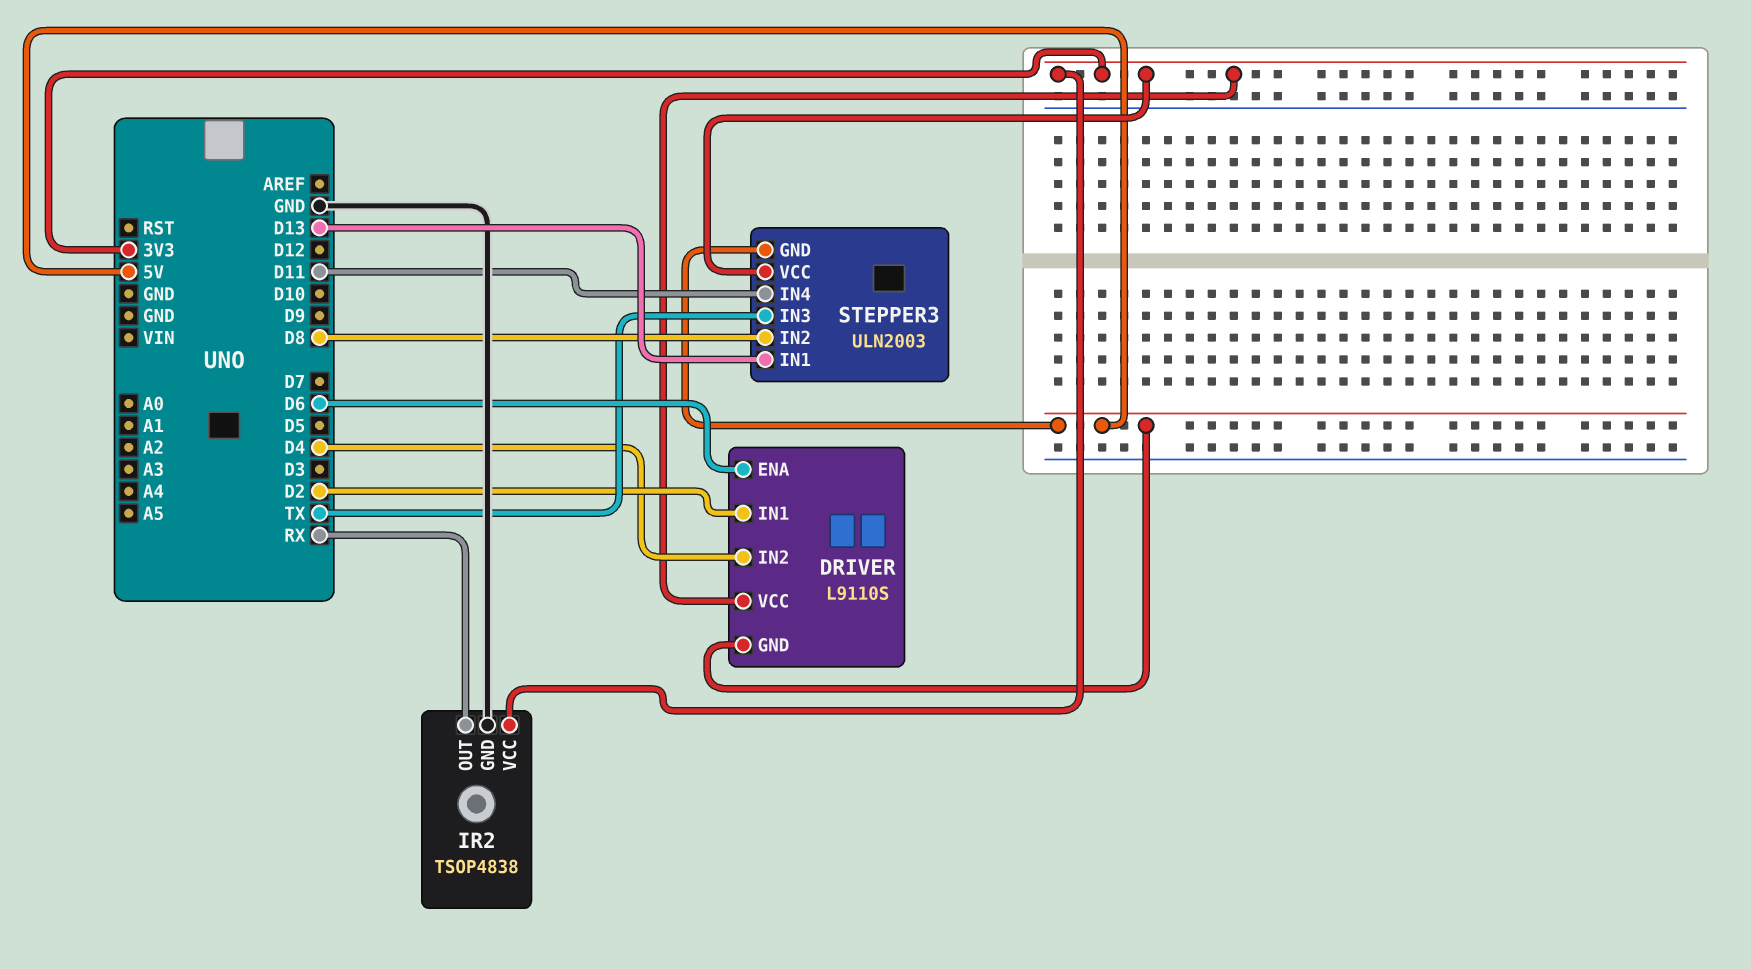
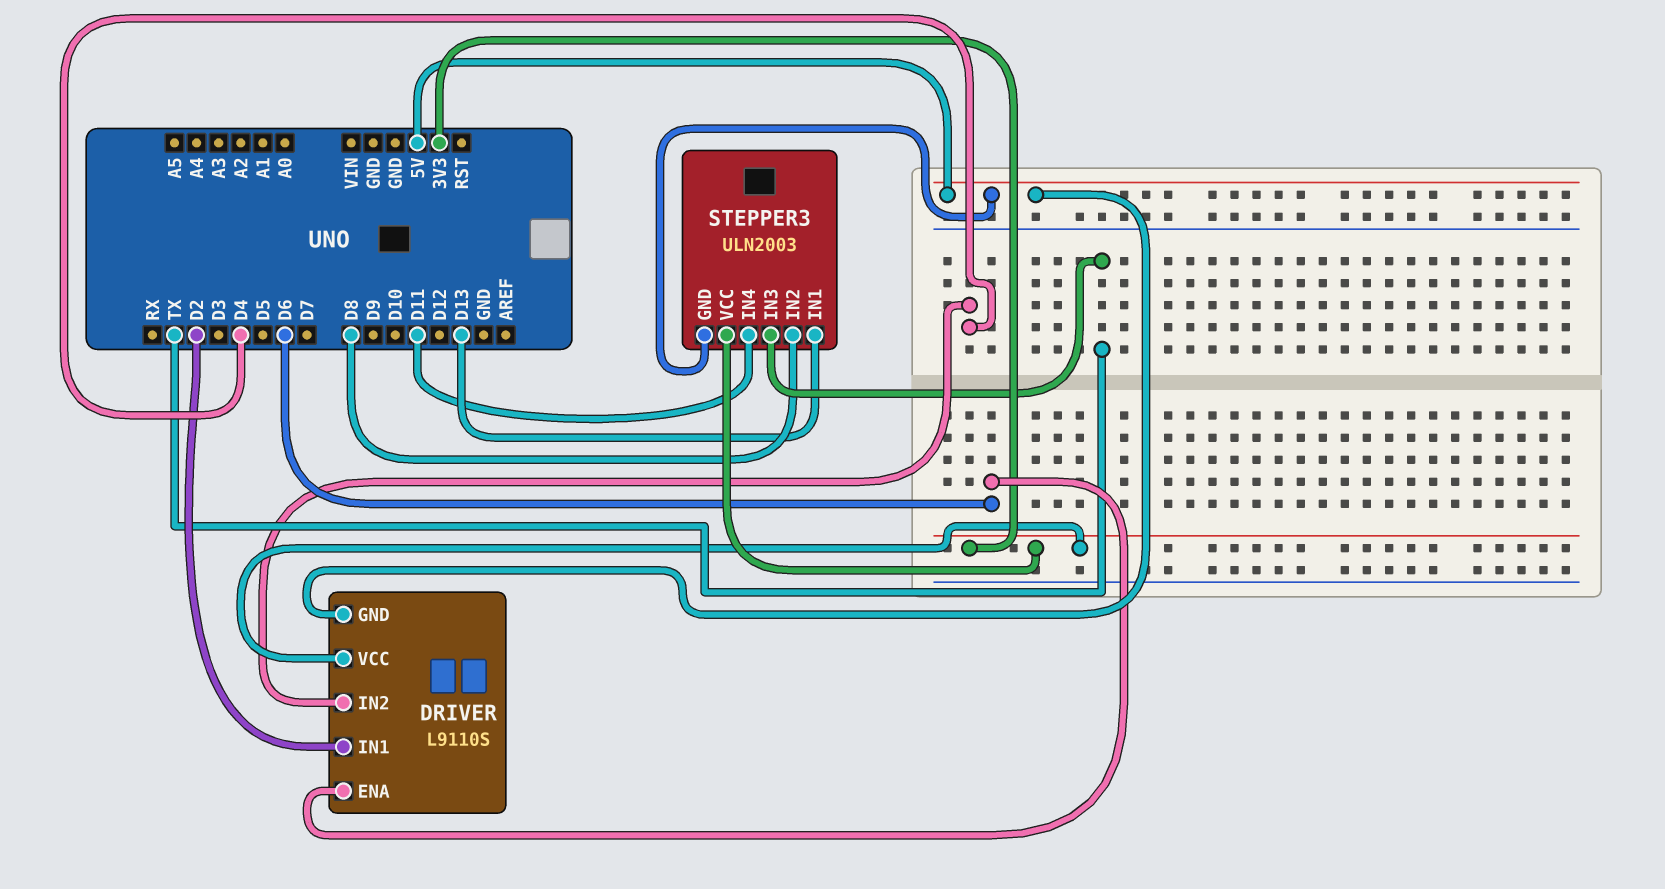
IR2: TSOP4838 -> none
IR2 pin GND: GND -> none
IR2 pin OUT: RX -> none
IR2 pin VCC: 3V3 -> none

